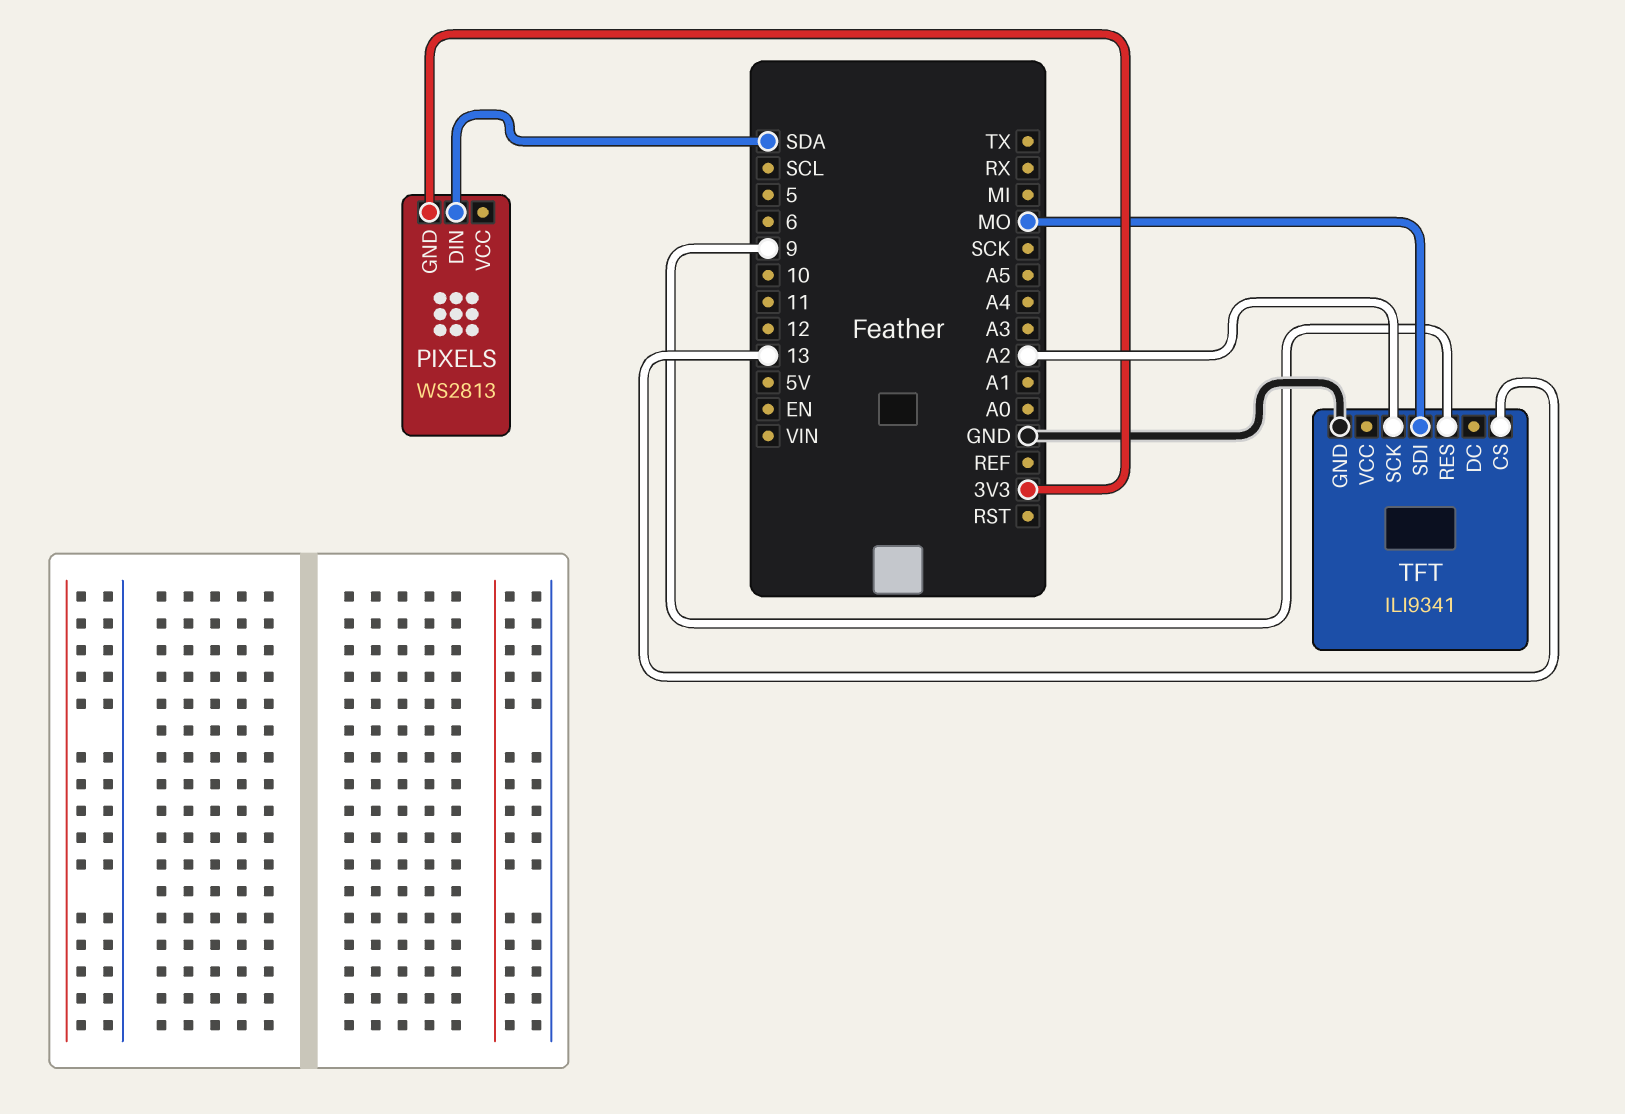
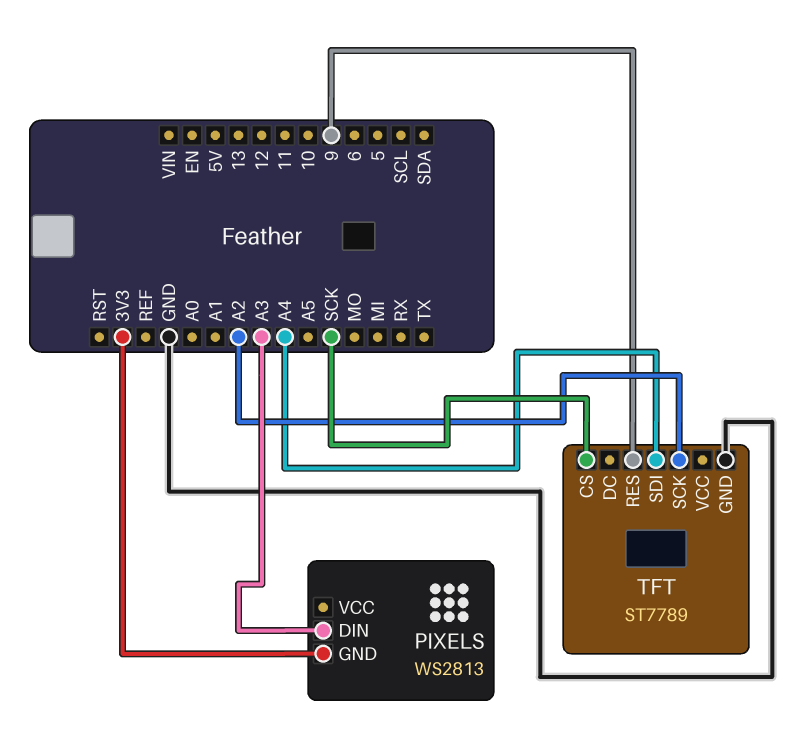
PIXELS pin DIN: SDA -> A3
TFT: ILI9341 -> ST7789
TFT pin CS: 13 -> SCK
TFT pin SDI: MO -> A4

